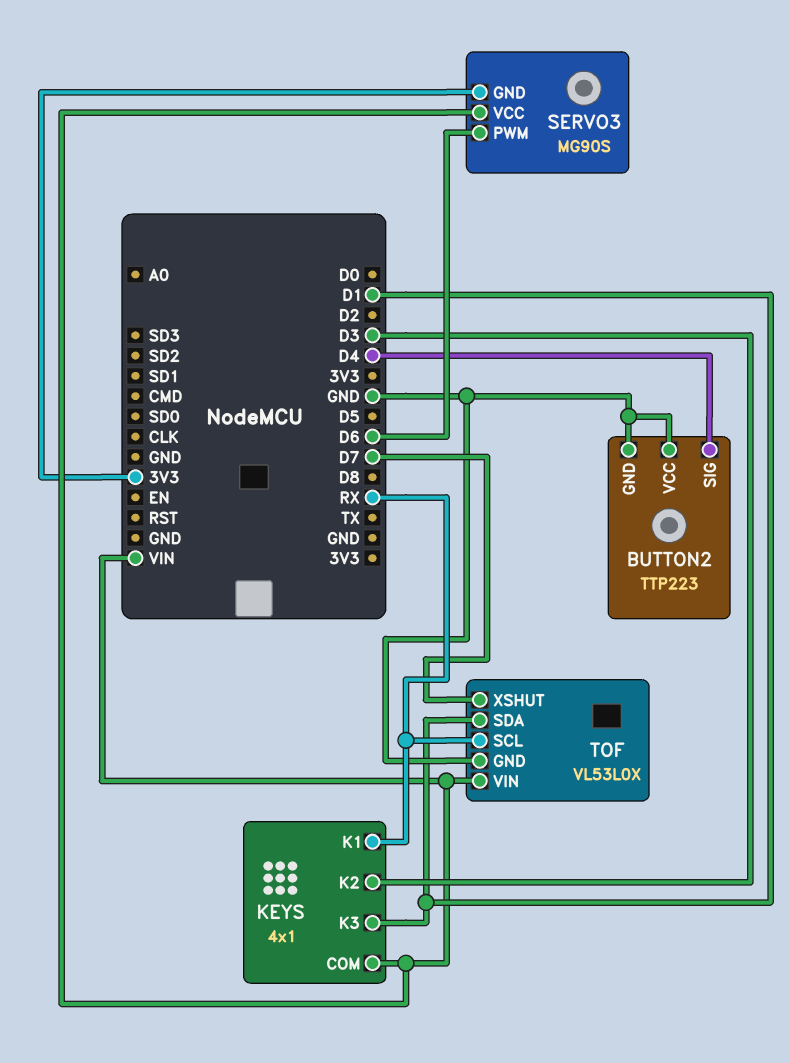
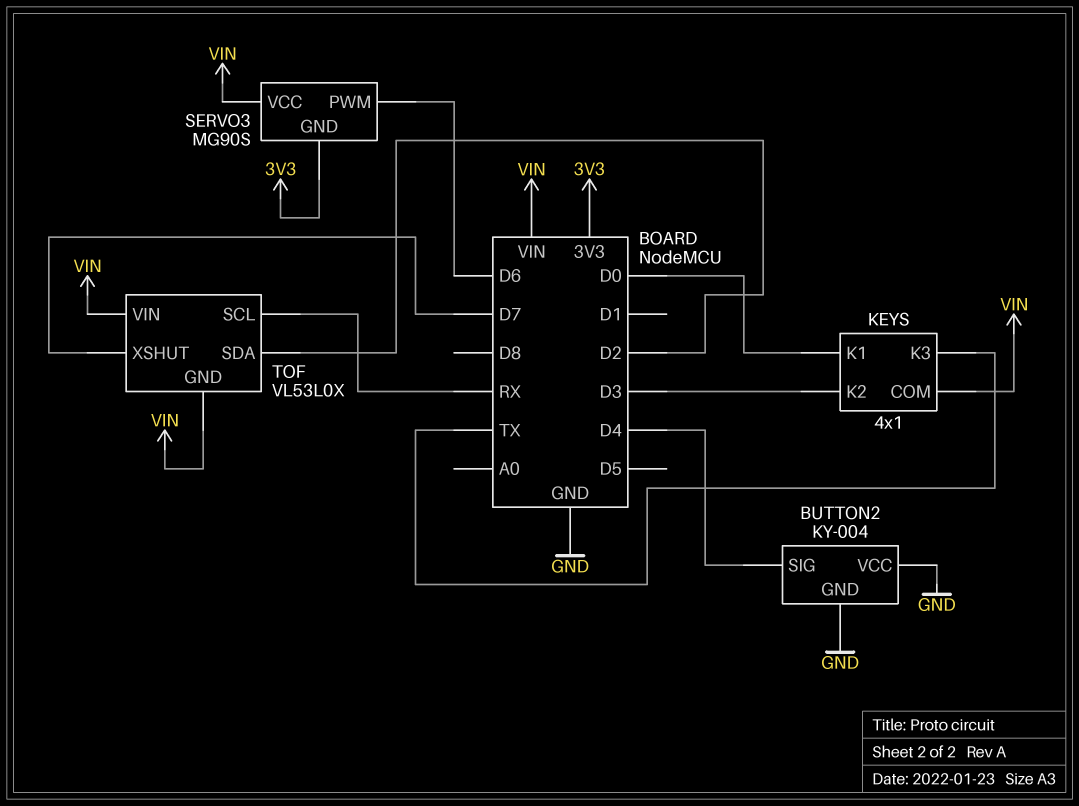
BUTTON2: TTP223 -> KY-004
KEYS pin K1: RX -> D0
KEYS pin K3: D1 -> TX
TOF pin GND: GND -> VIN
TOF pin SDA: D1 -> D2

